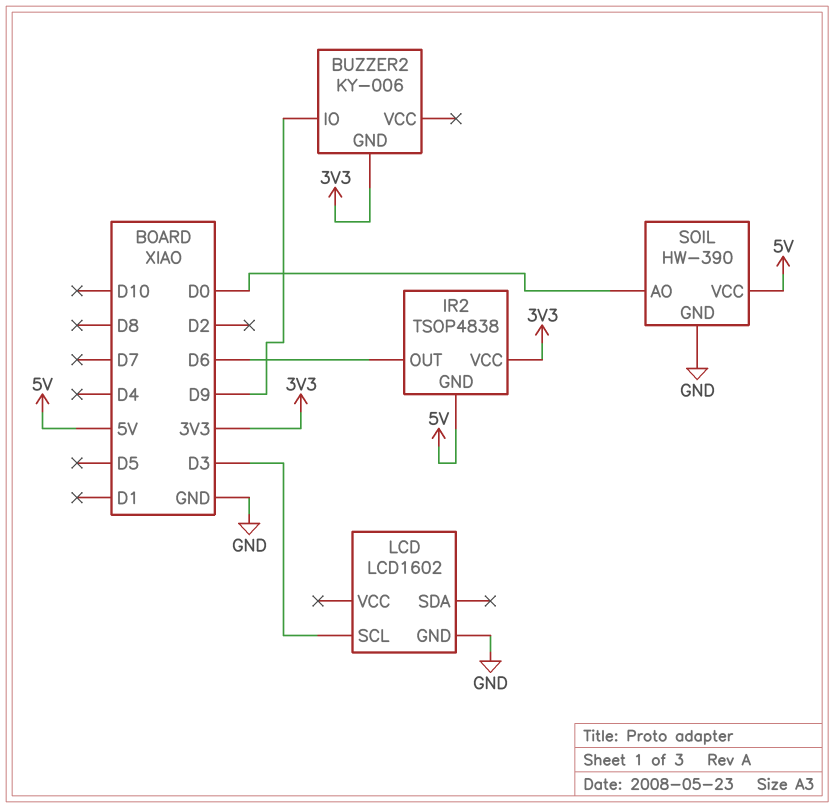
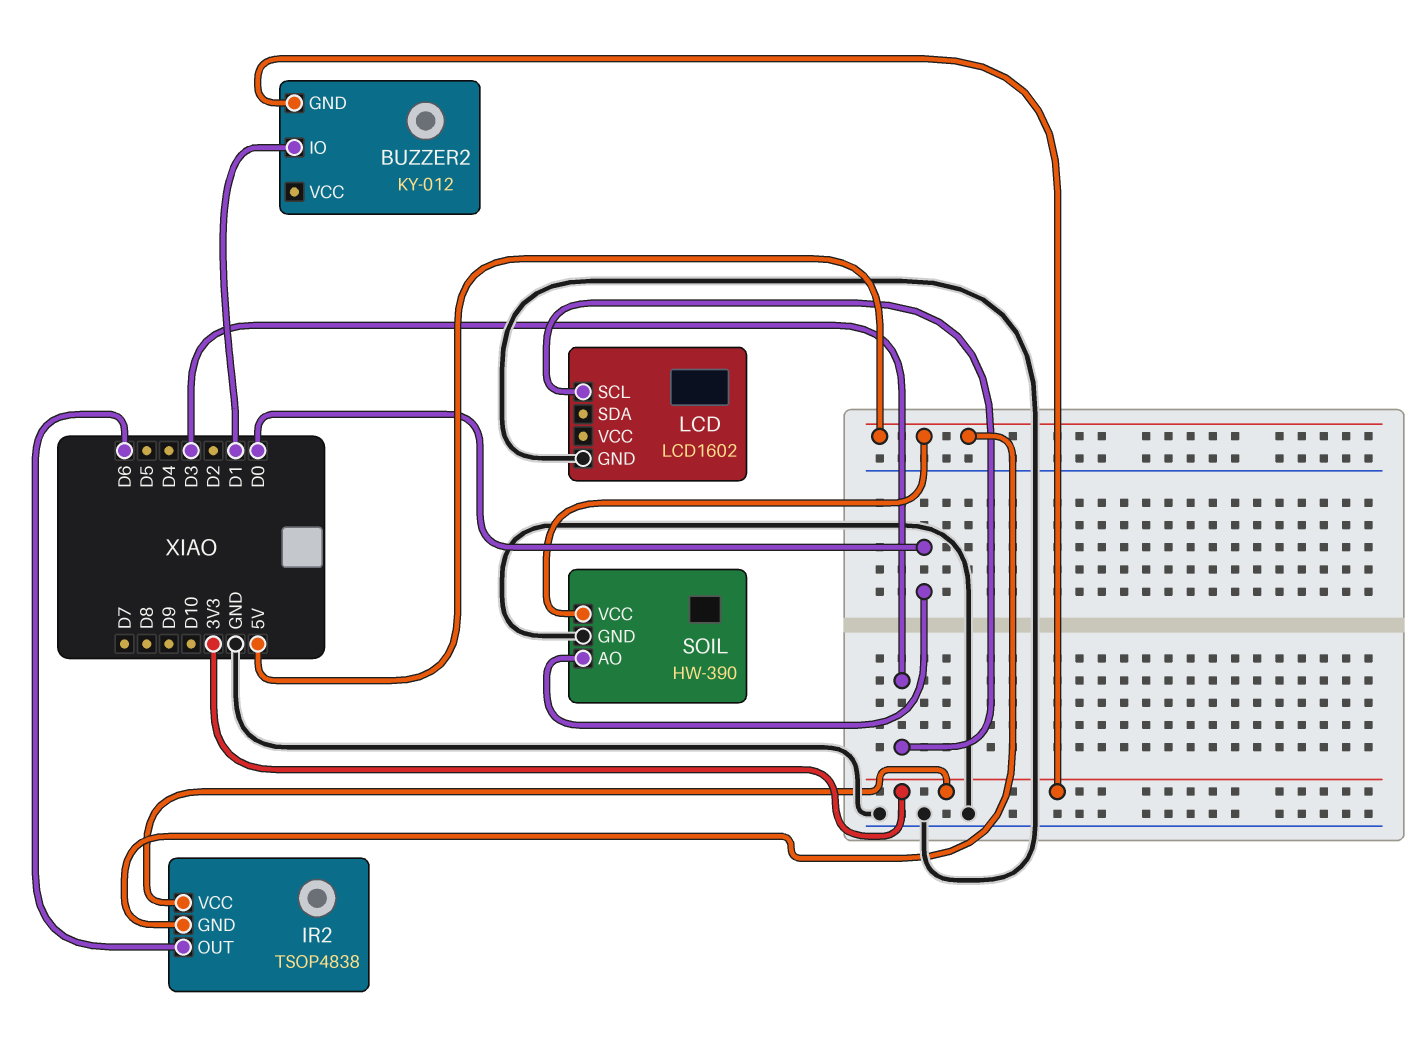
BUZZER2: KY-006 -> KY-012
BUZZER2 pin IO: D9 -> D1

